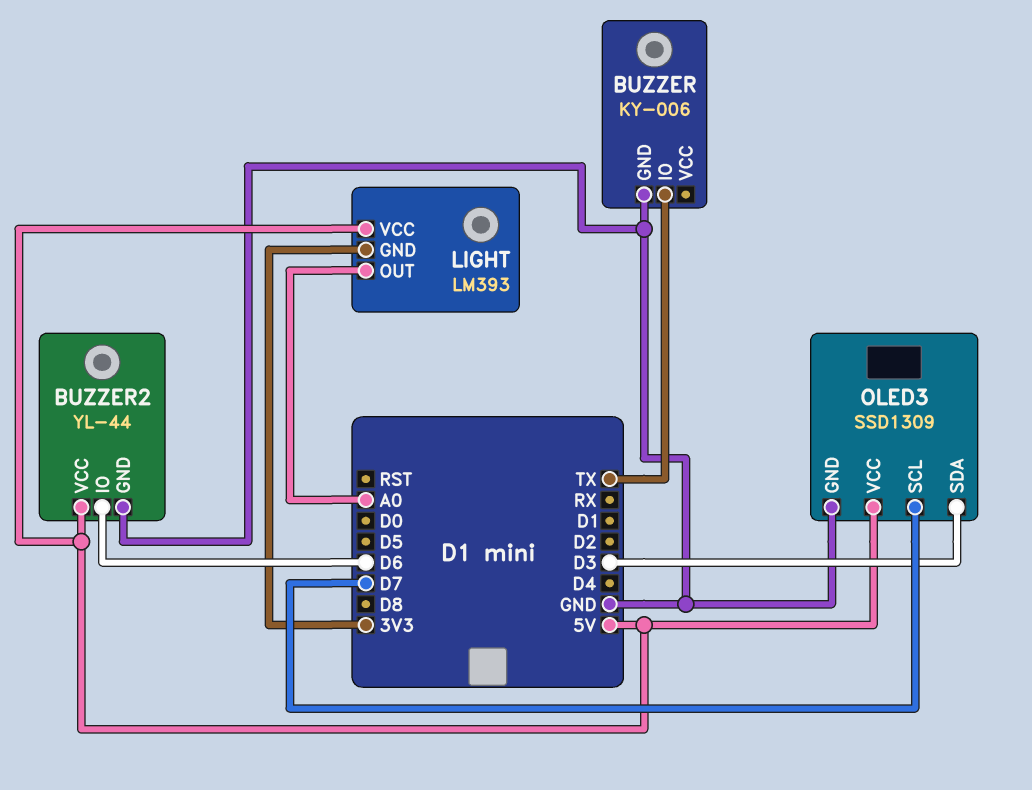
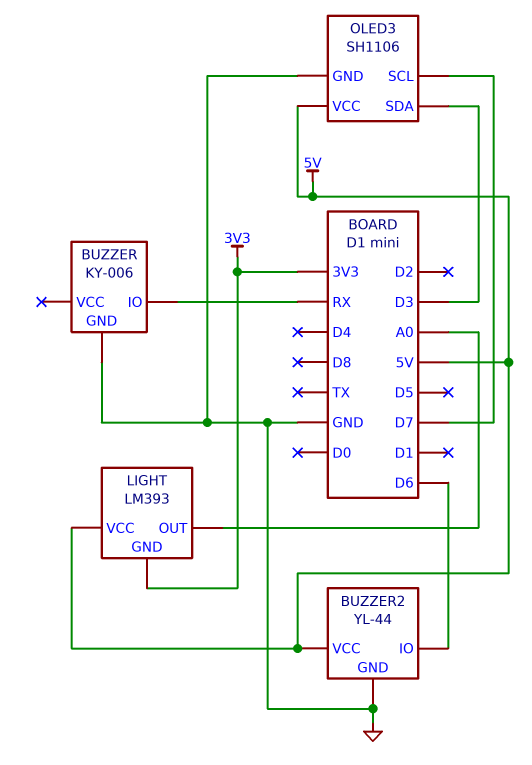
BUZZER pin IO: TX -> RX
OLED3: SSD1309 -> SH1106

